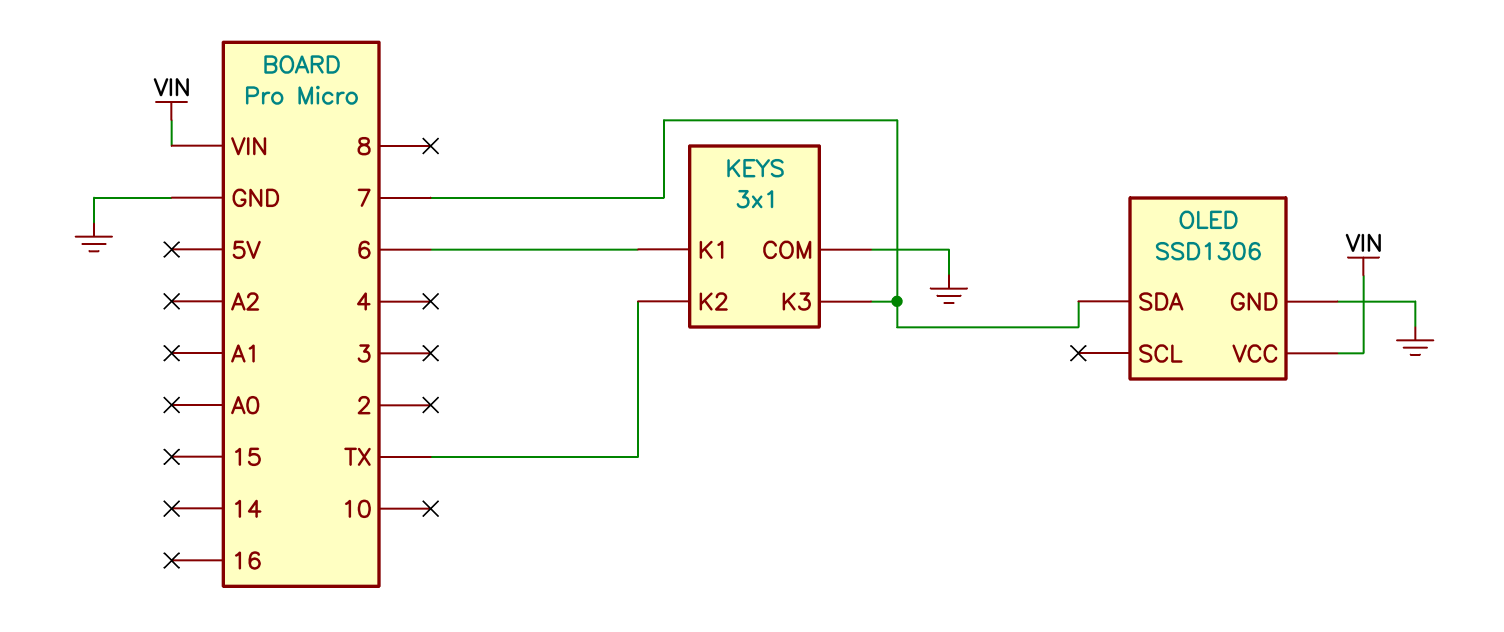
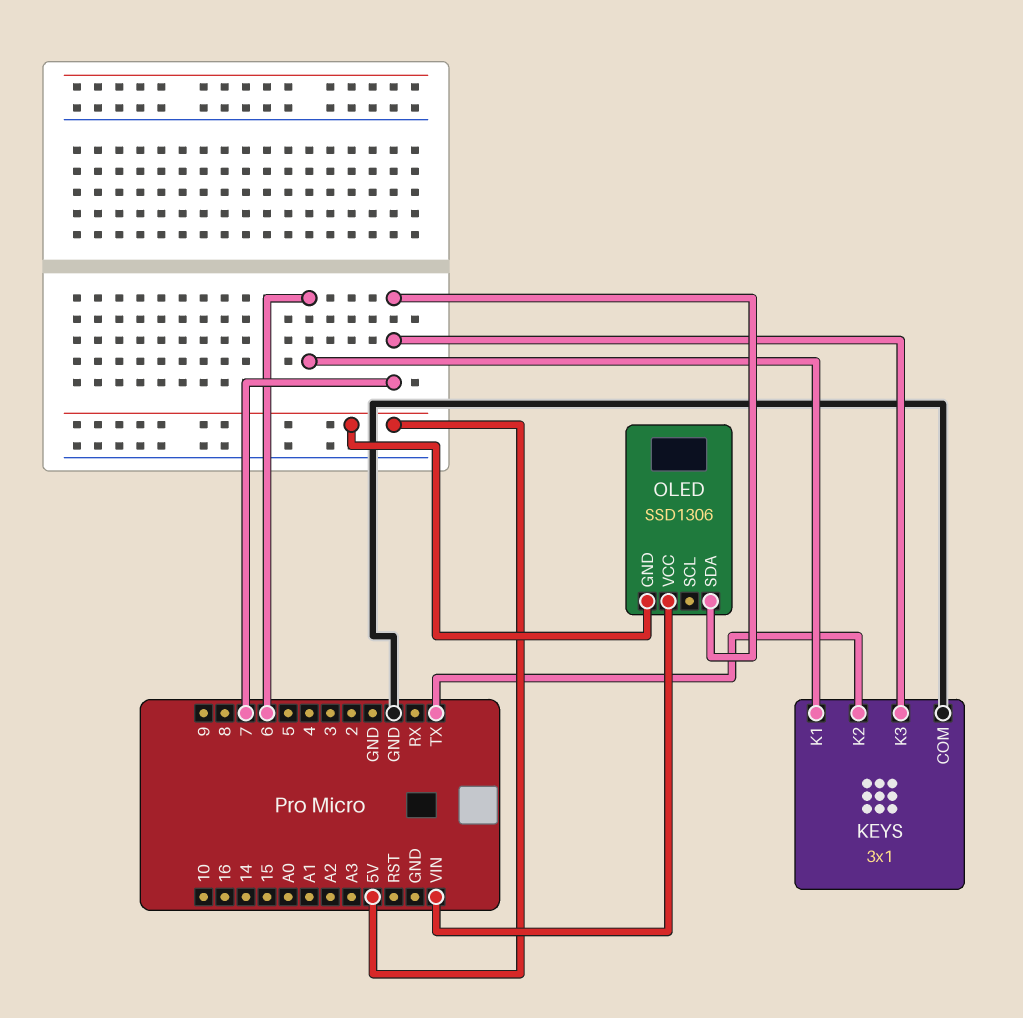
OLED pin GND: GND -> 5V

